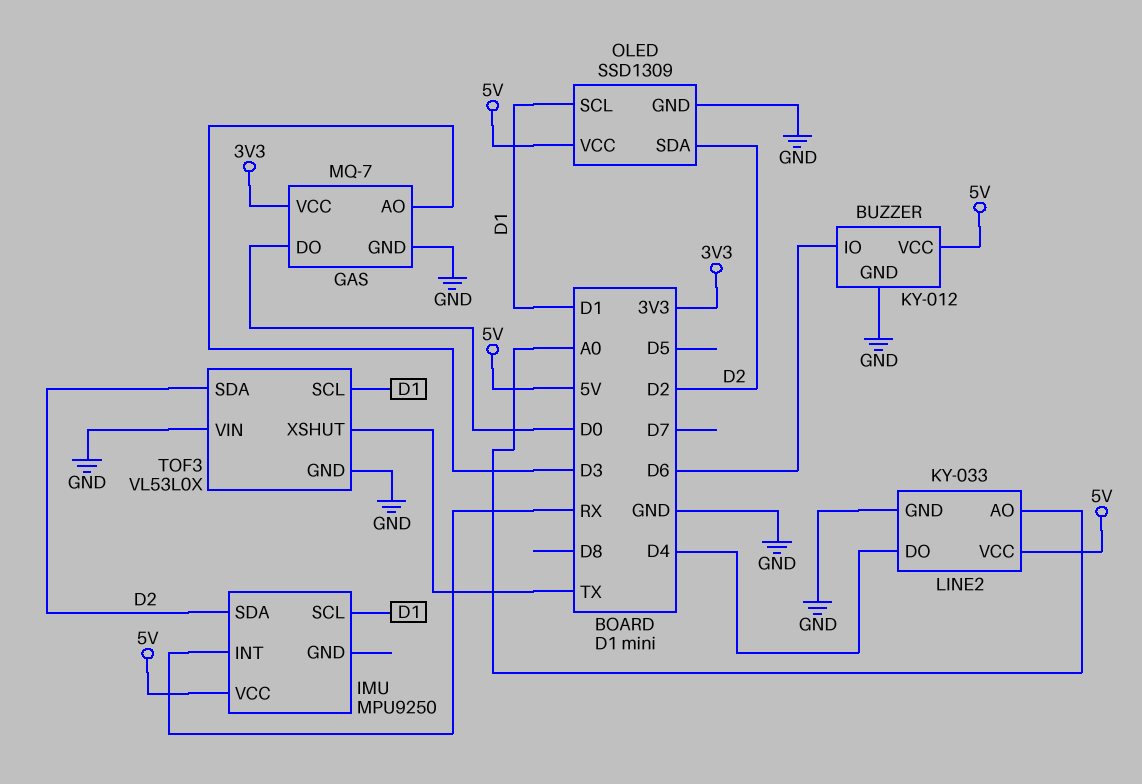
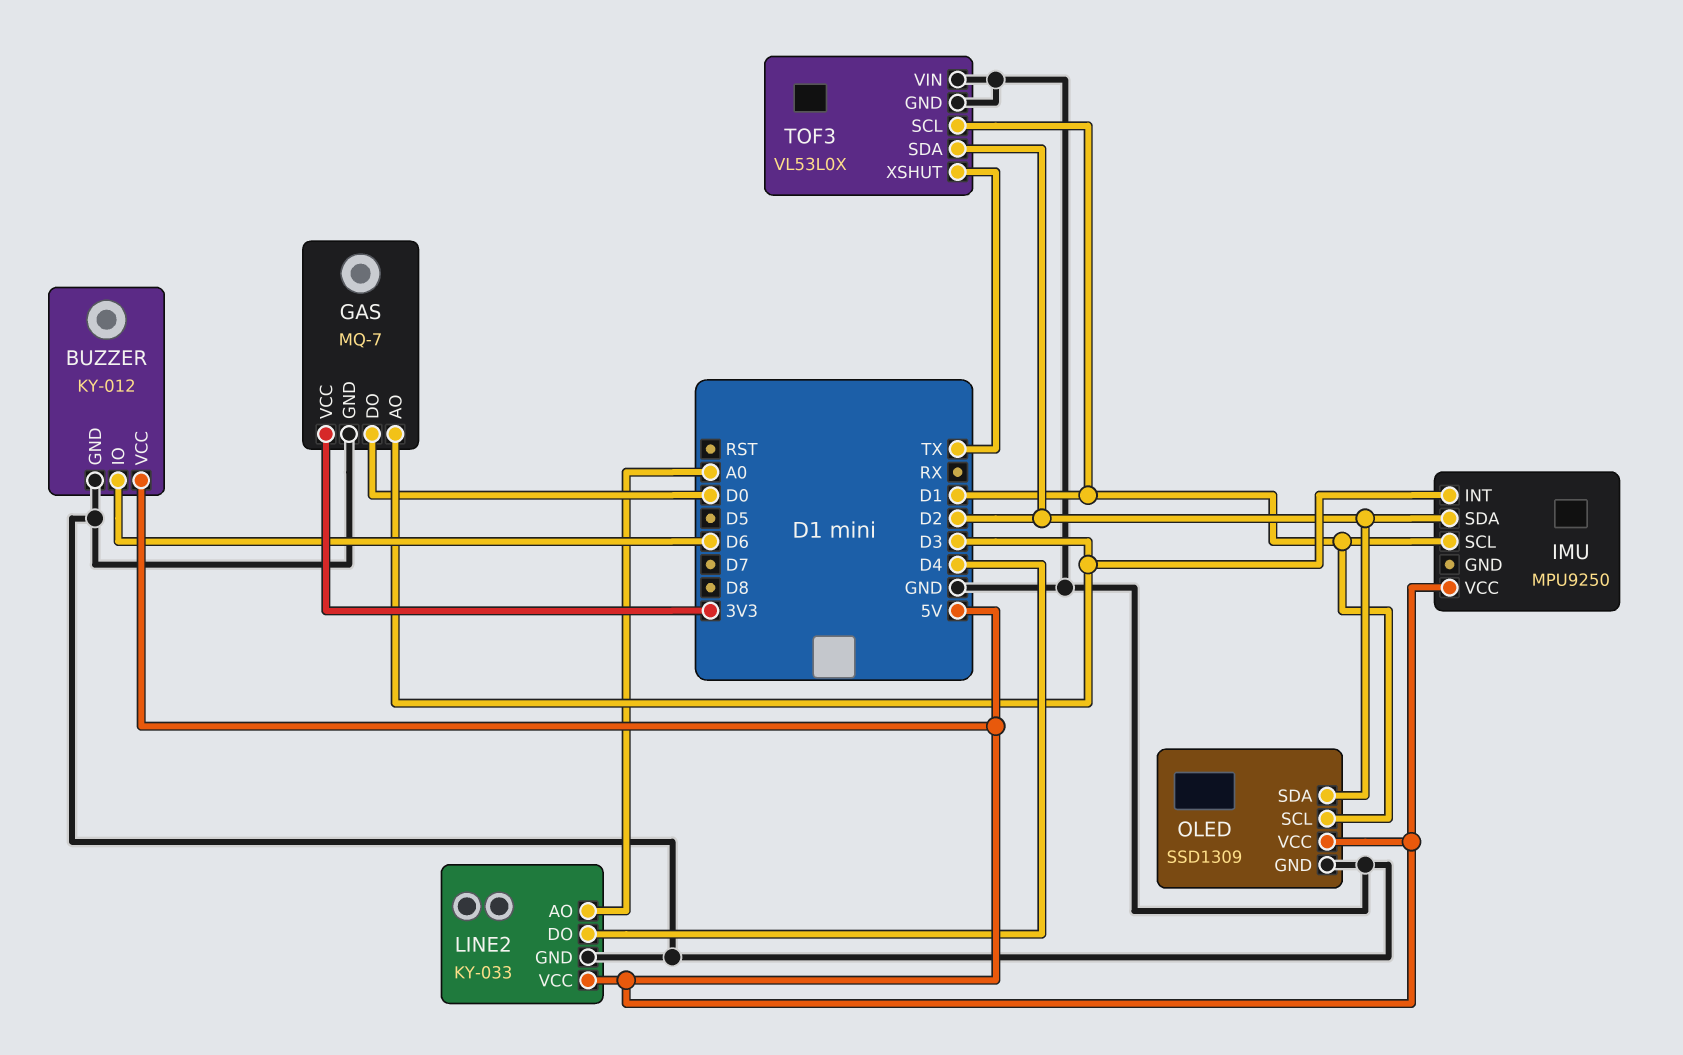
IMU pin INT: RX -> D3

